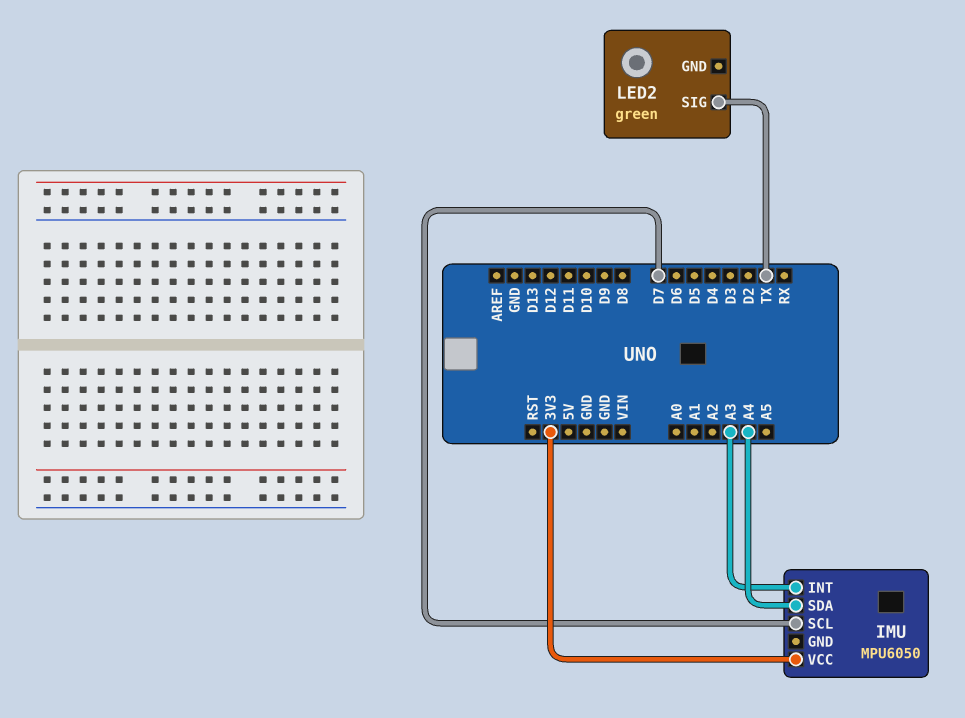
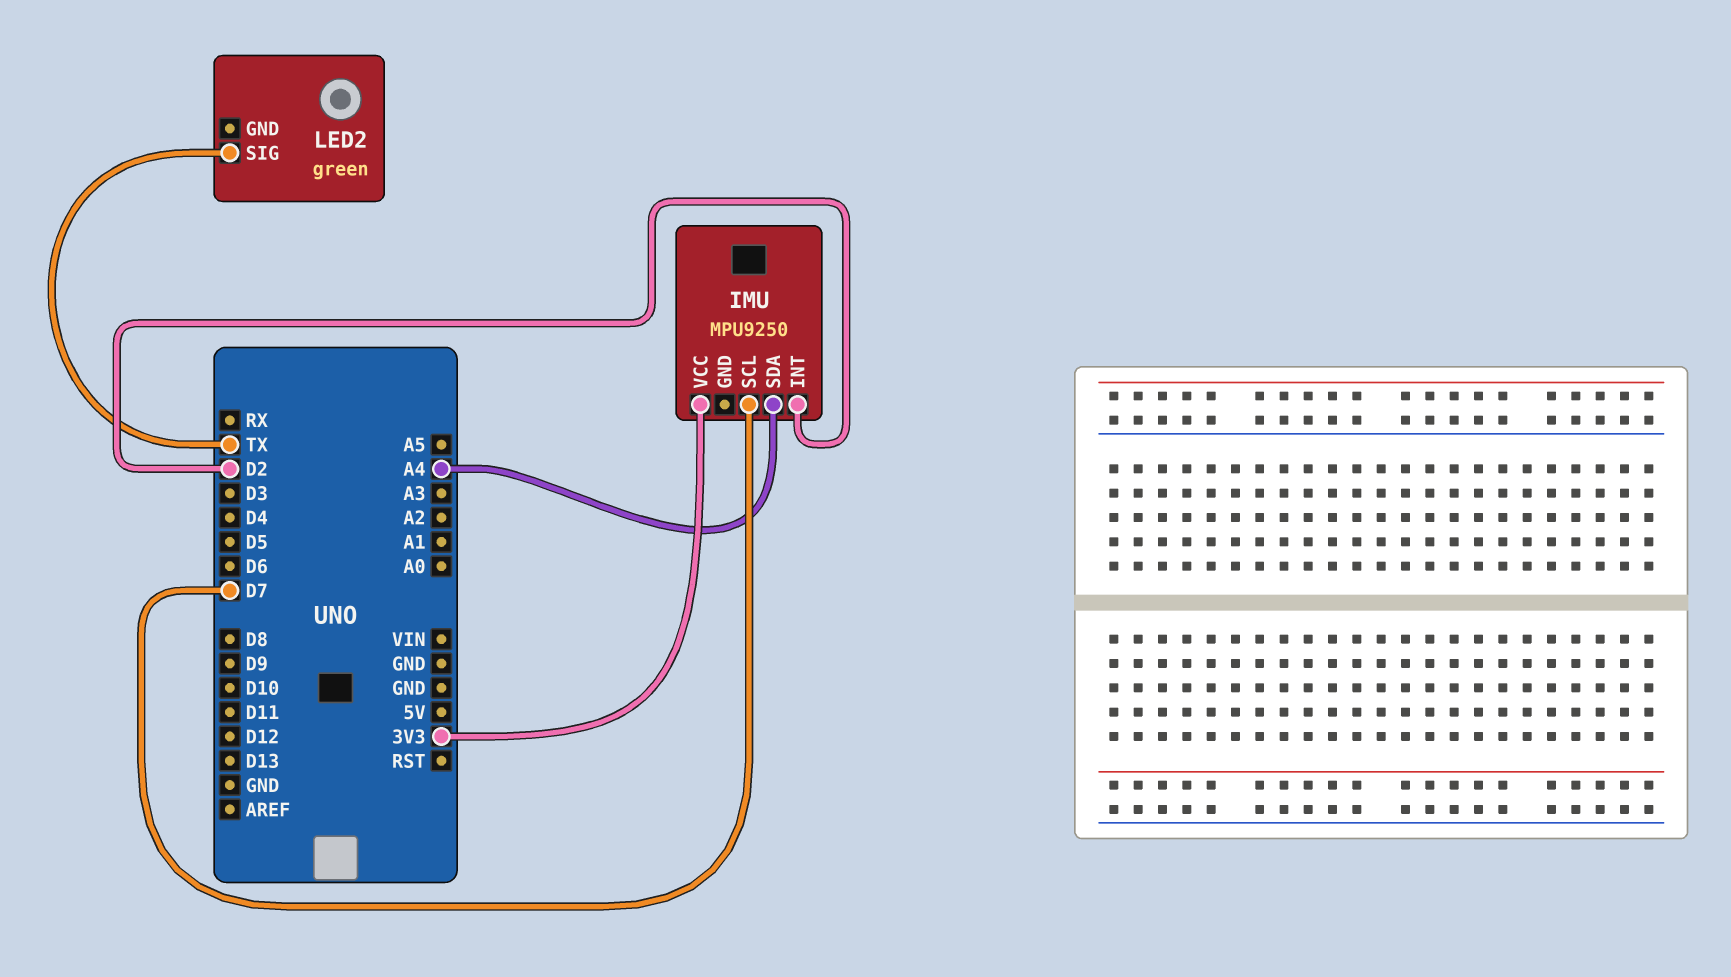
IMU: MPU6050 -> MPU9250
IMU pin INT: A3 -> D2

